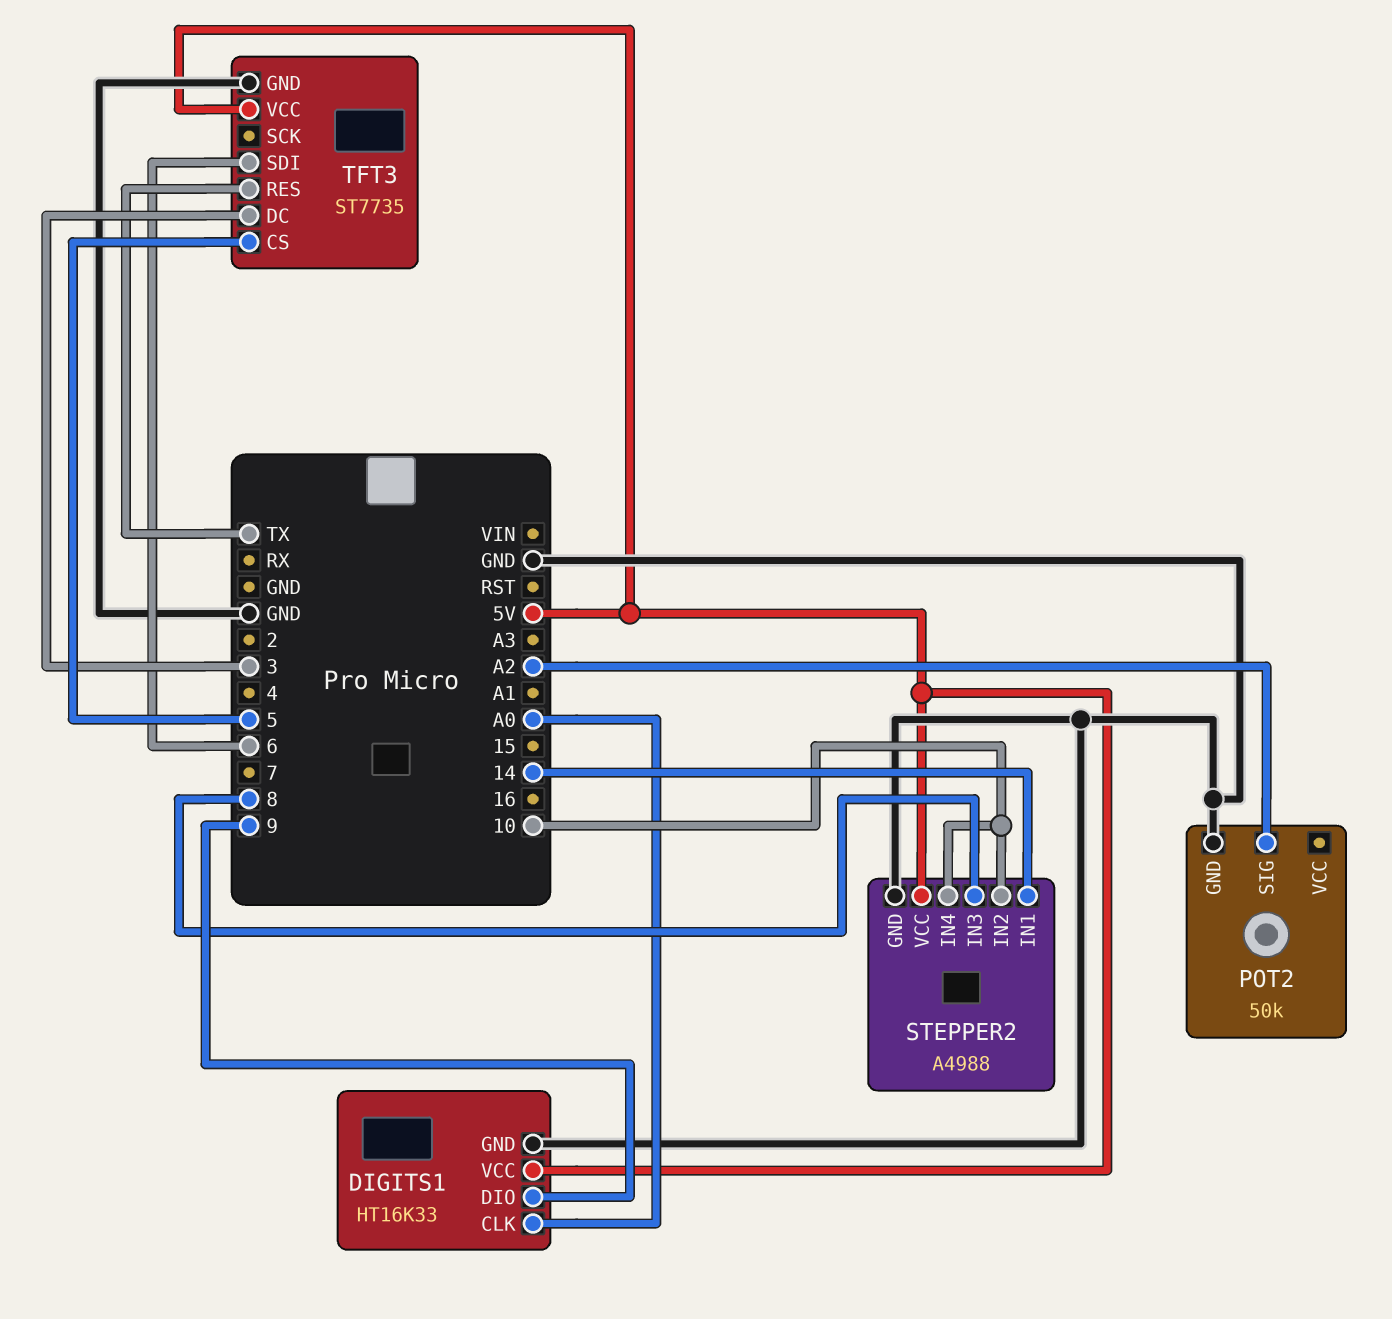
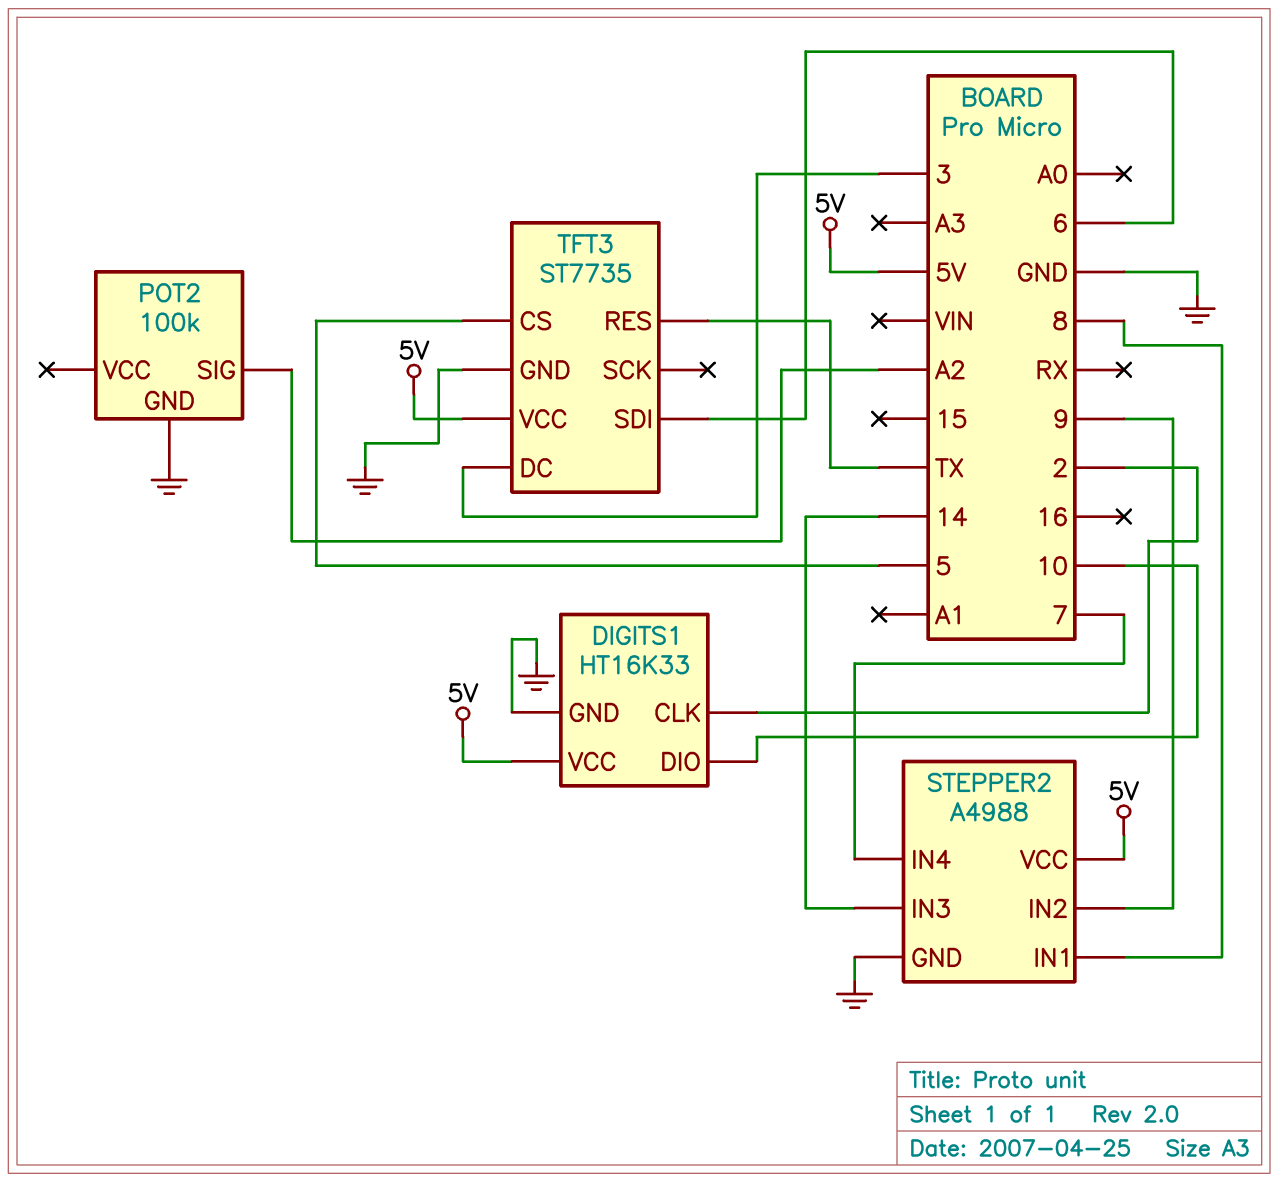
DIGITS1 pin CLK: A0 -> 2
DIGITS1 pin DIO: 9 -> 10
POT2: 50k -> 100k
STEPPER2 pin IN1: 14 -> 8
STEPPER2 pin IN2: 10 -> 9
STEPPER2 pin IN3: 8 -> 14
STEPPER2 pin IN4: 10 -> 7

